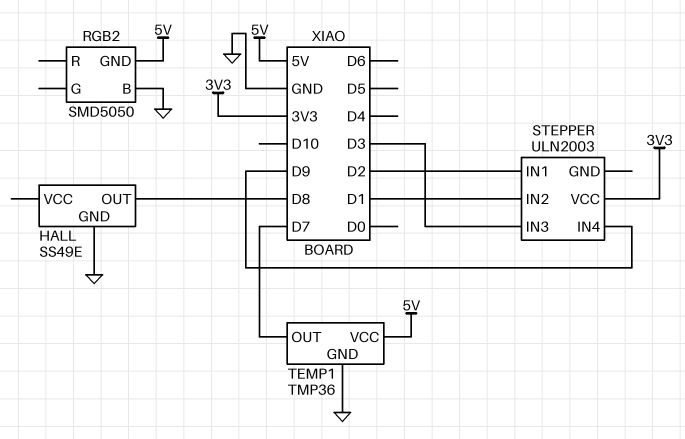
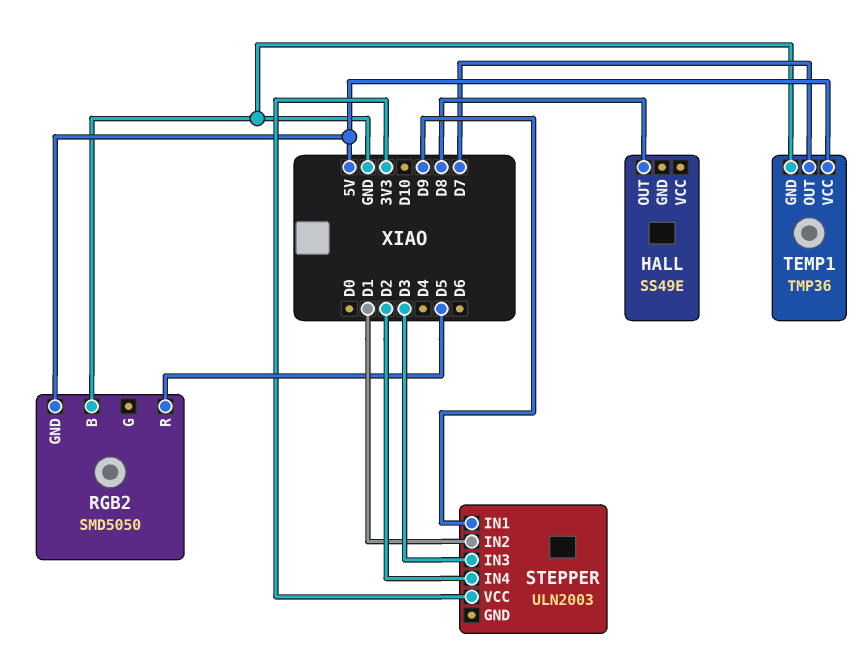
HALL pin GND: GND -> none
RGB2 pin R: none -> D5
STEPPER pin IN1: D2 -> D9
STEPPER pin IN4: D9 -> D2

